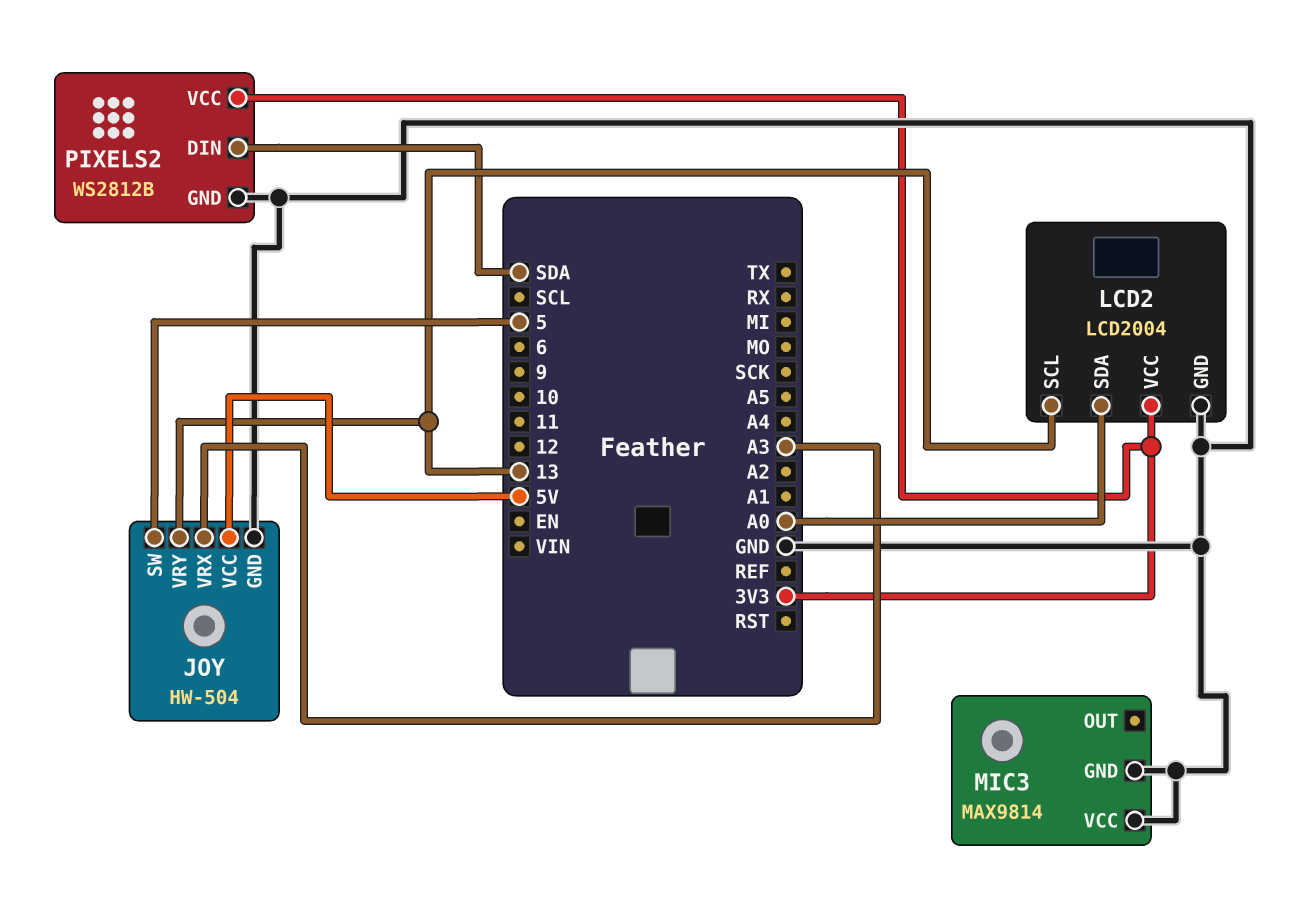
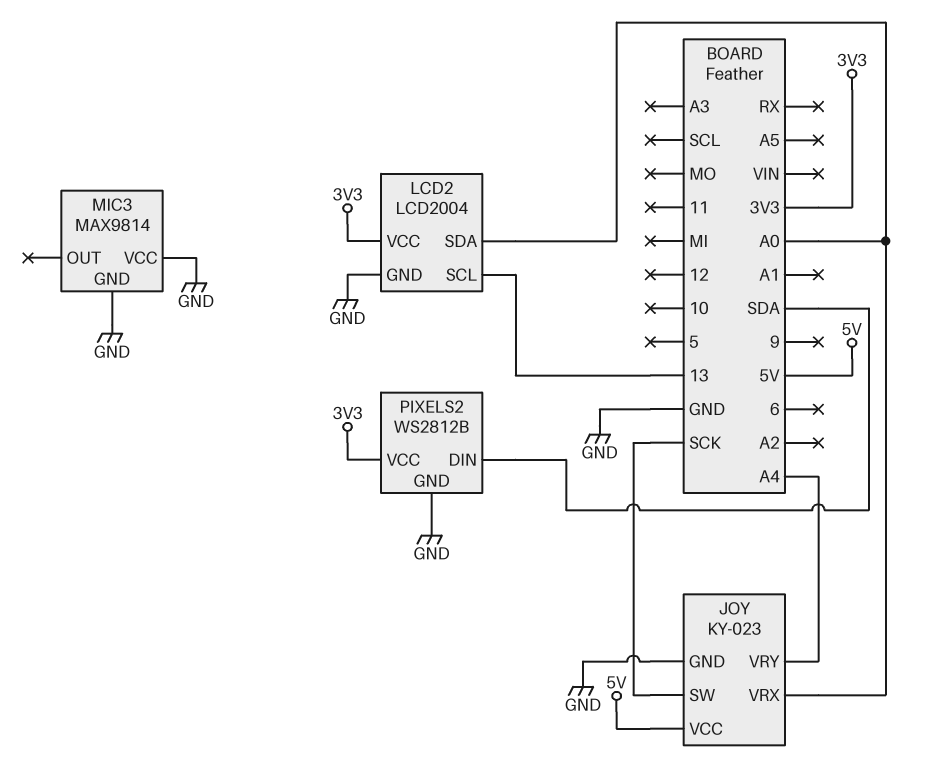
JOY: HW-504 -> KY-023
JOY pin SW: 5 -> SCK
JOY pin VRX: A3 -> A0
JOY pin VRY: 13 -> A4

